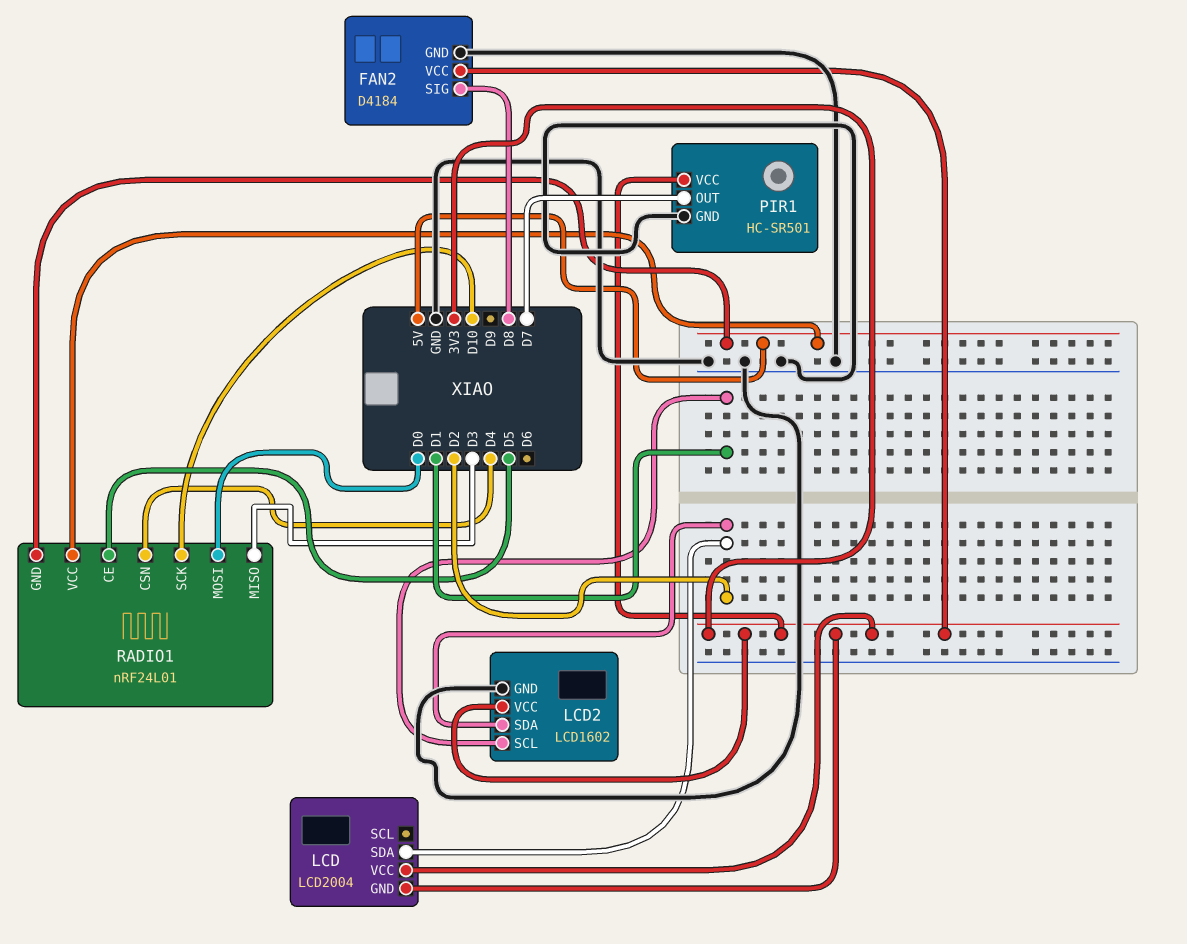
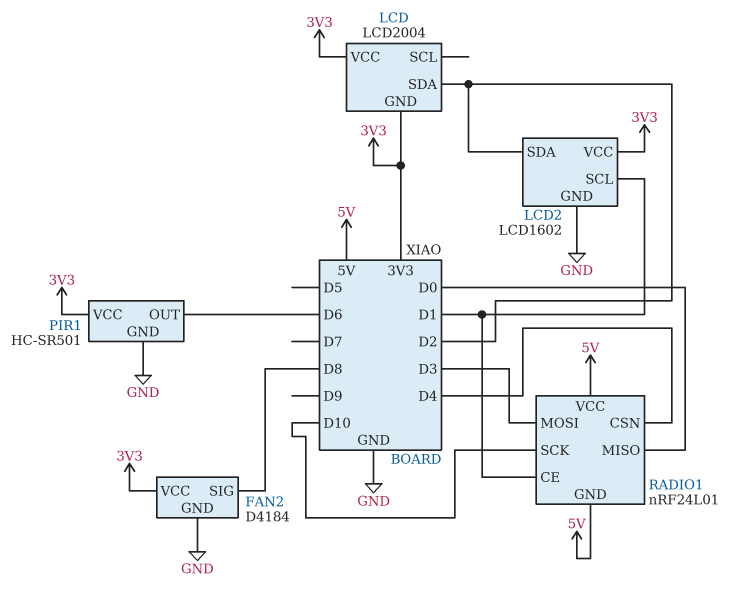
PIR1 pin OUT: D7 -> D6
RADIO1 pin CE: D5 -> D1
RADIO1 pin MISO: D3 -> D0
RADIO1 pin MOSI: D0 -> D3

